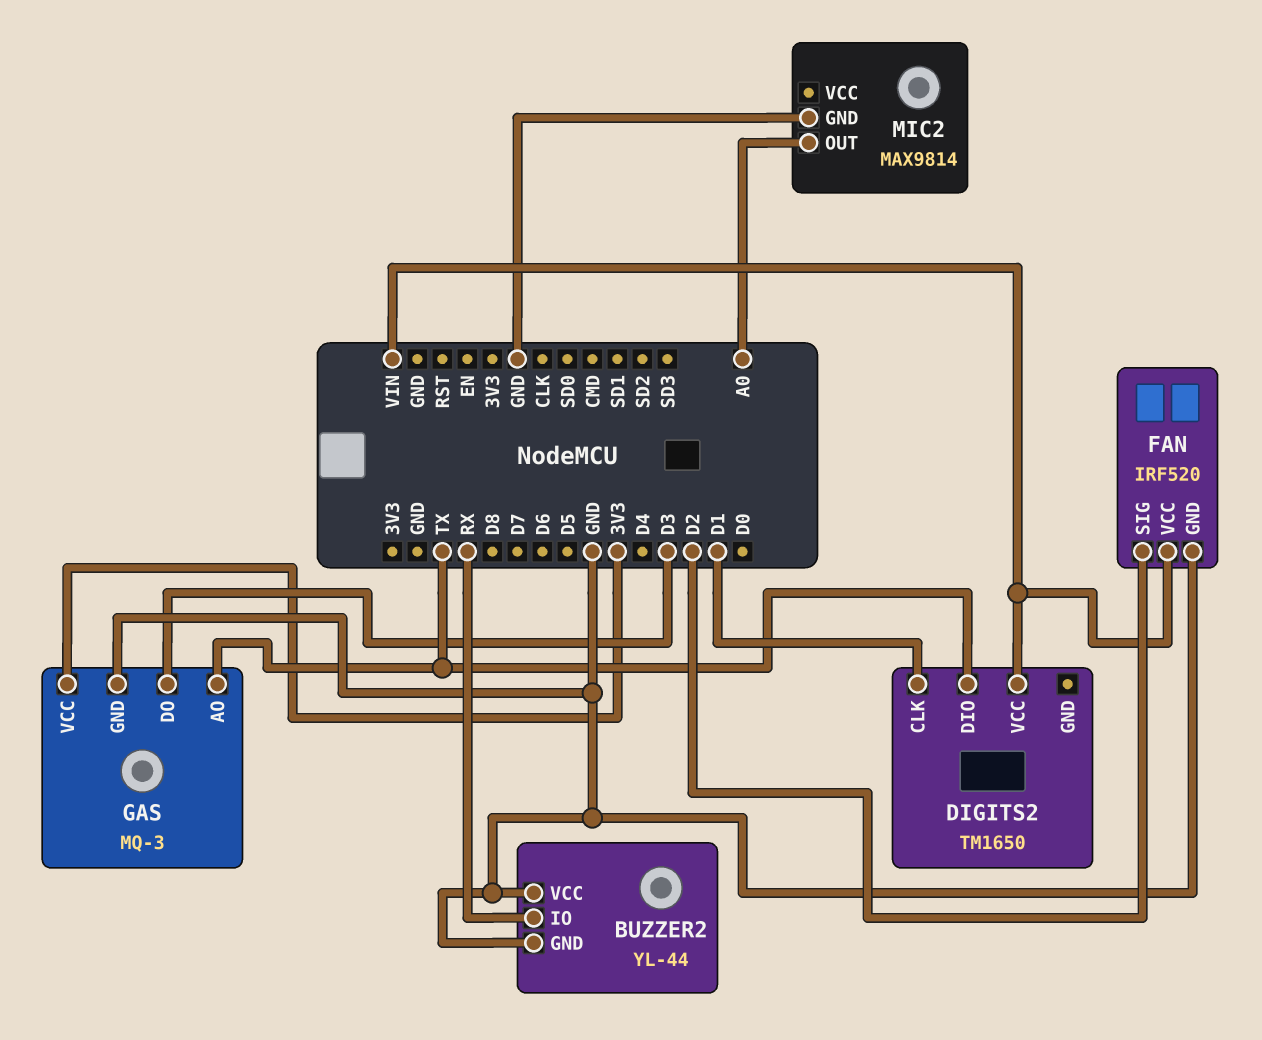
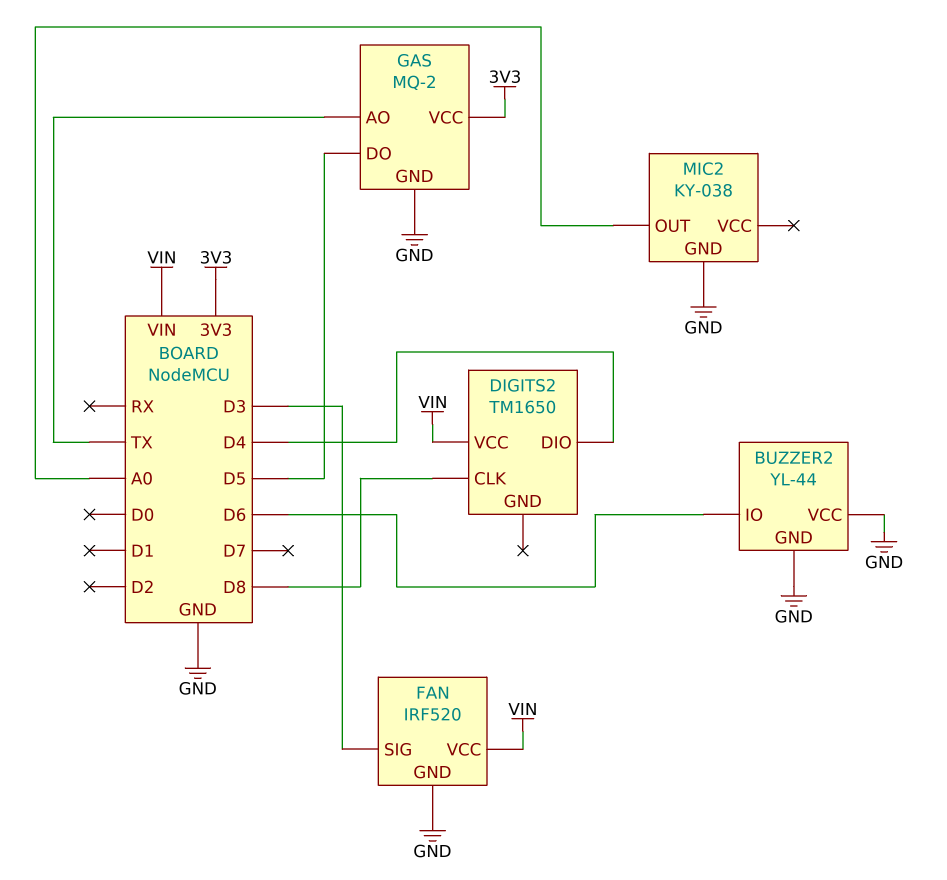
BUZZER2 pin IO: RX -> D6
DIGITS2 pin CLK: D1 -> D8
DIGITS2 pin DIO: TX -> D4
FAN pin SIG: D2 -> D3
GAS: MQ-3 -> MQ-2
GAS pin DO: D3 -> D5
MIC2: MAX9814 -> KY-038

